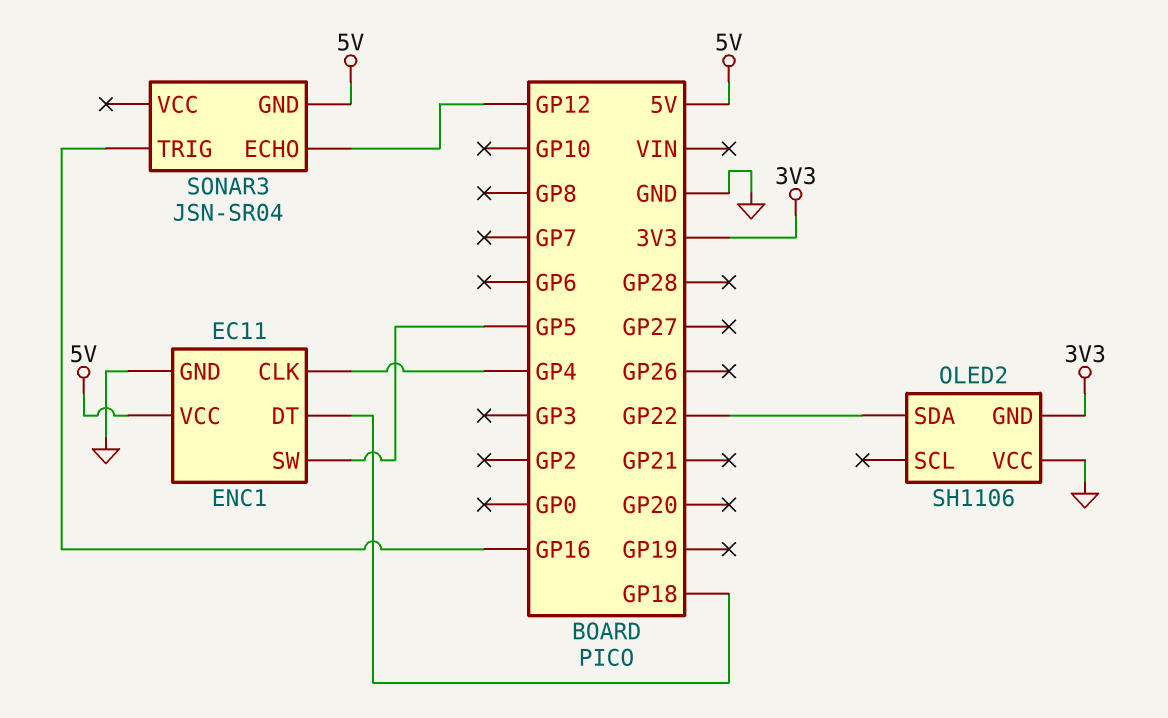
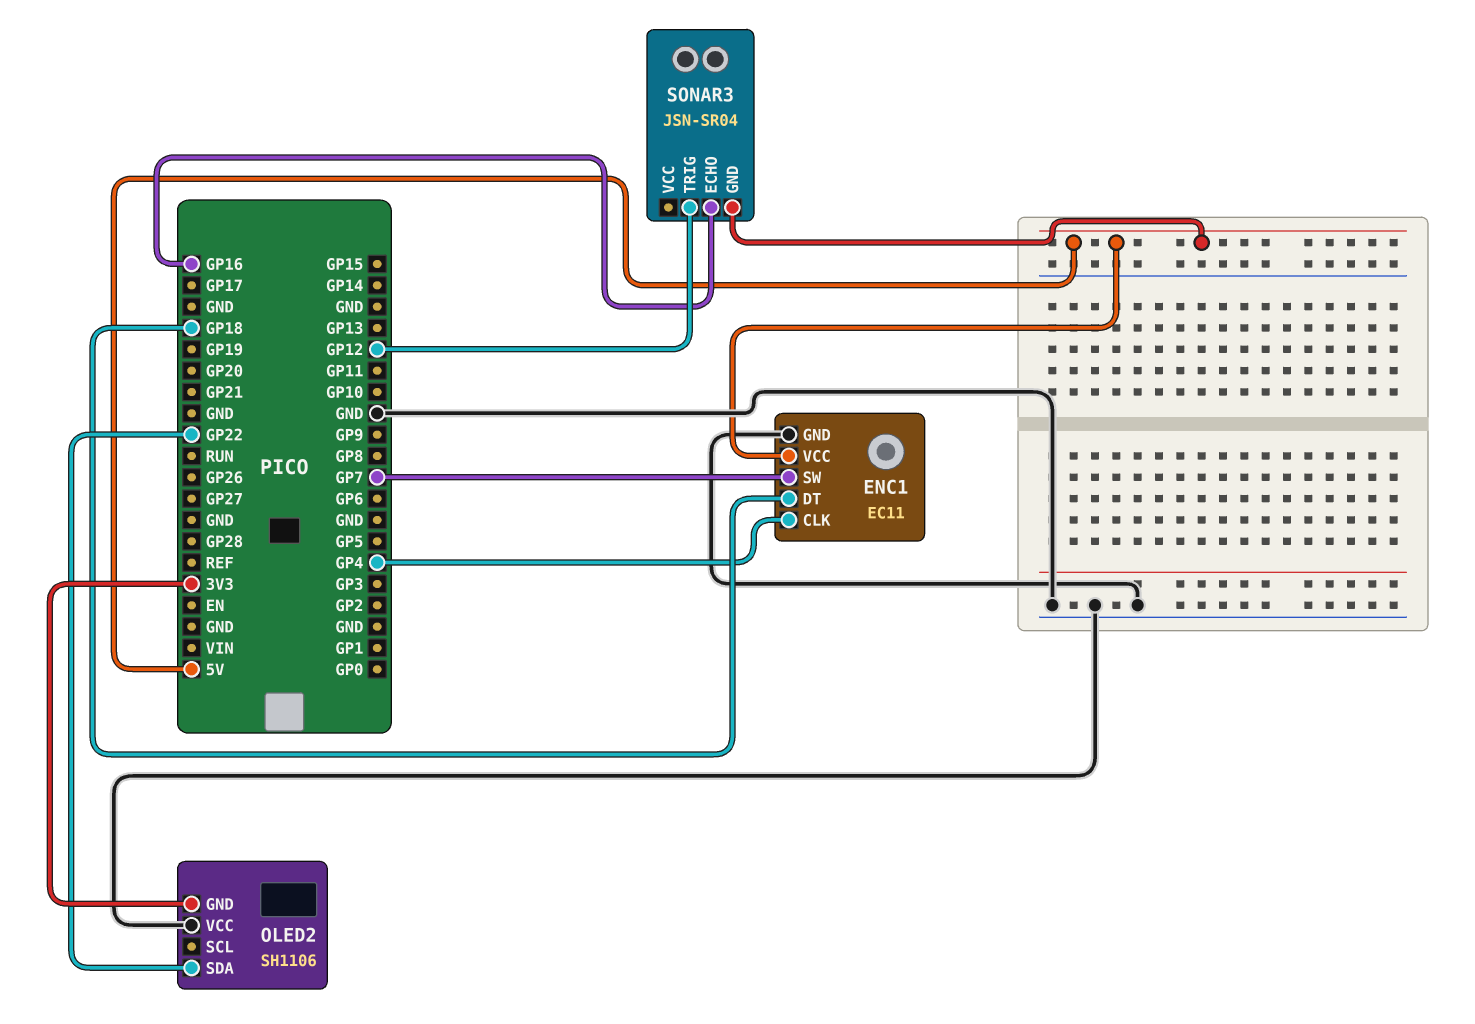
ENC1 pin SW: GP5 -> GP7
SONAR3 pin ECHO: GP12 -> GP16
SONAR3 pin TRIG: GP16 -> GP12

